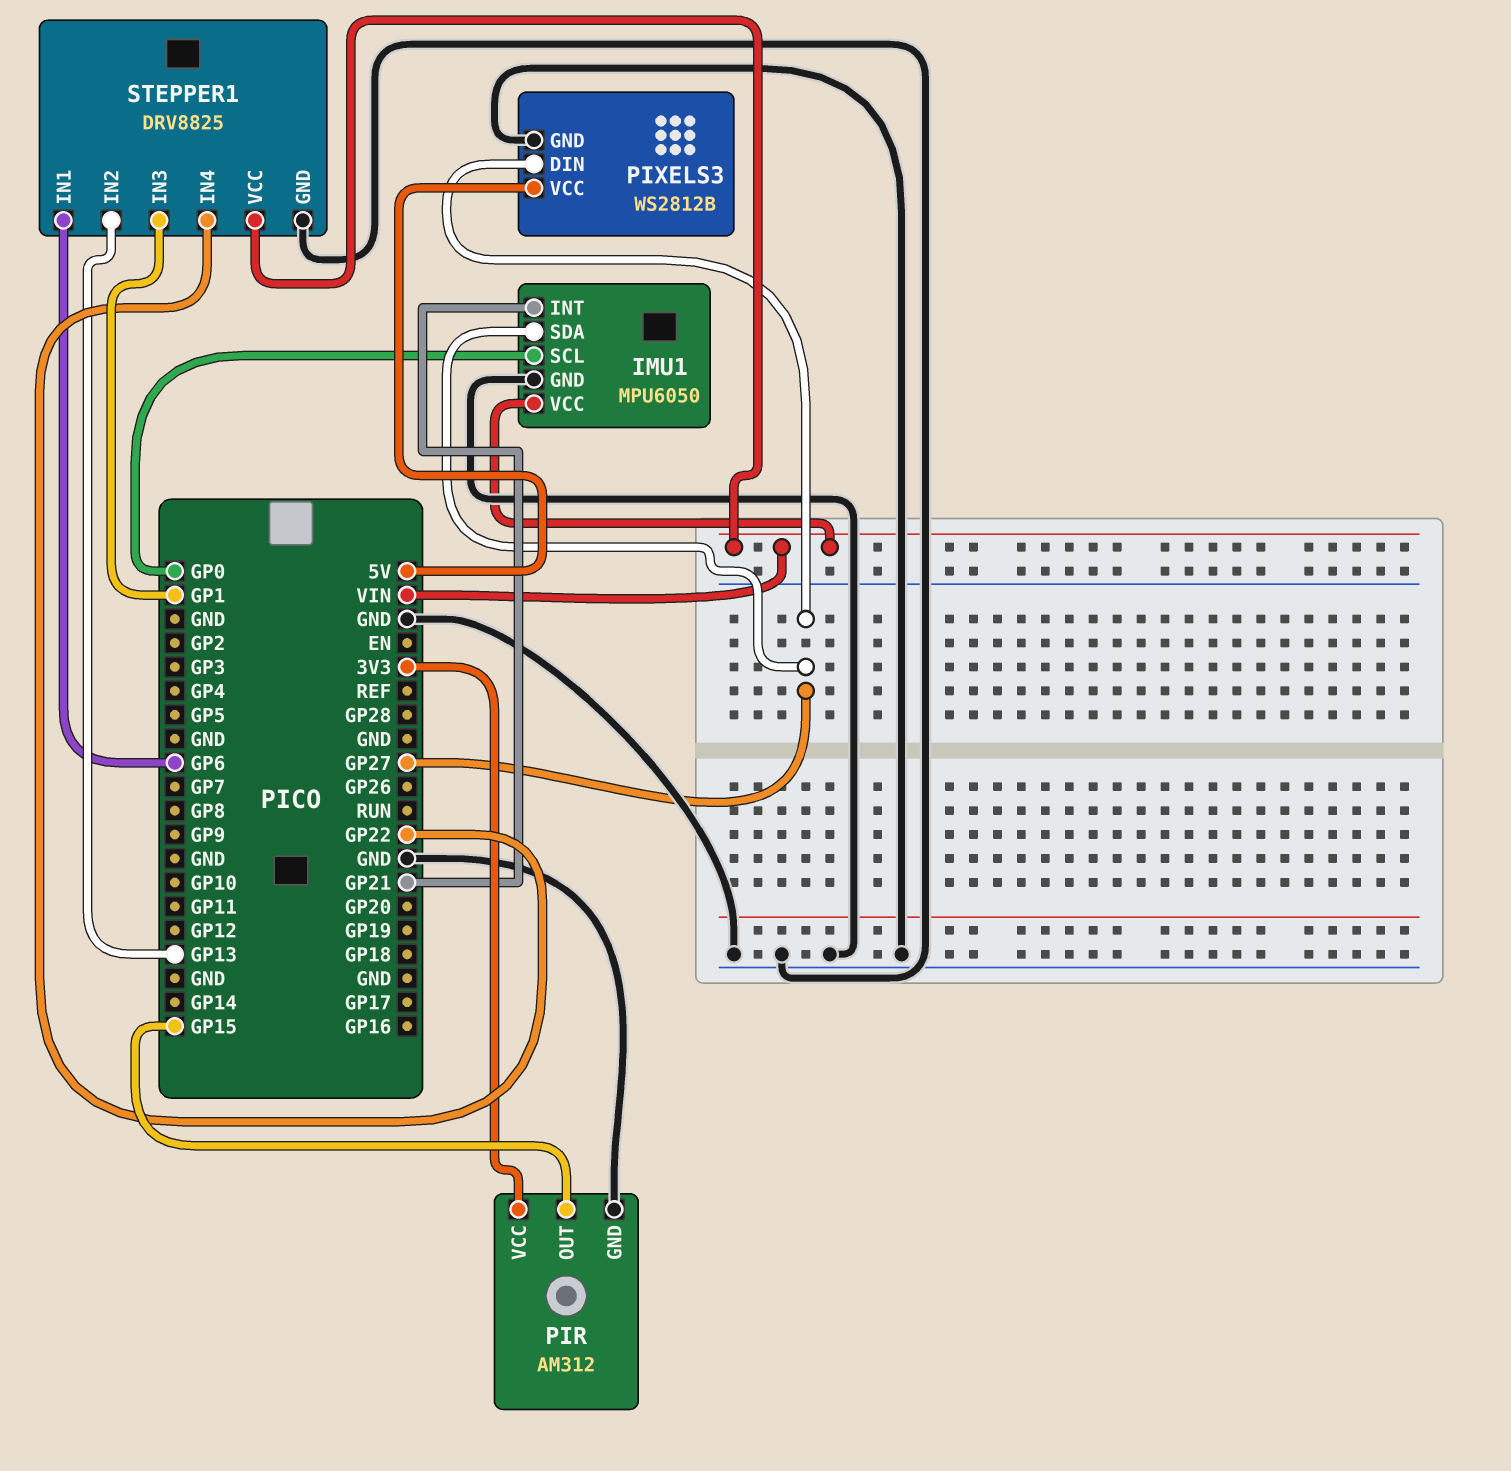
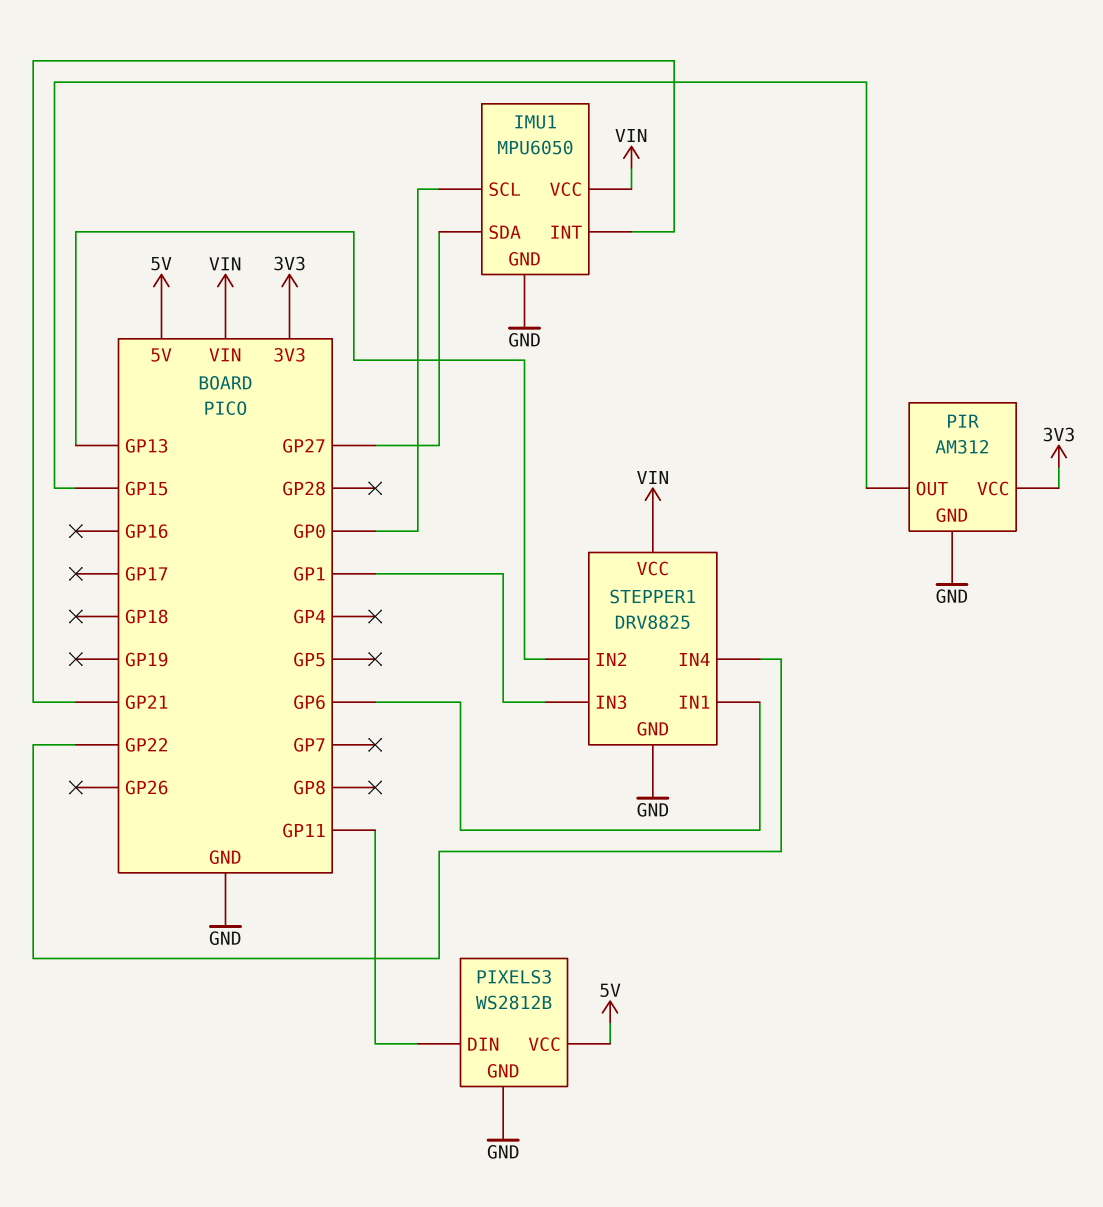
PIXELS3 pin DIN: GP27 -> GP11

